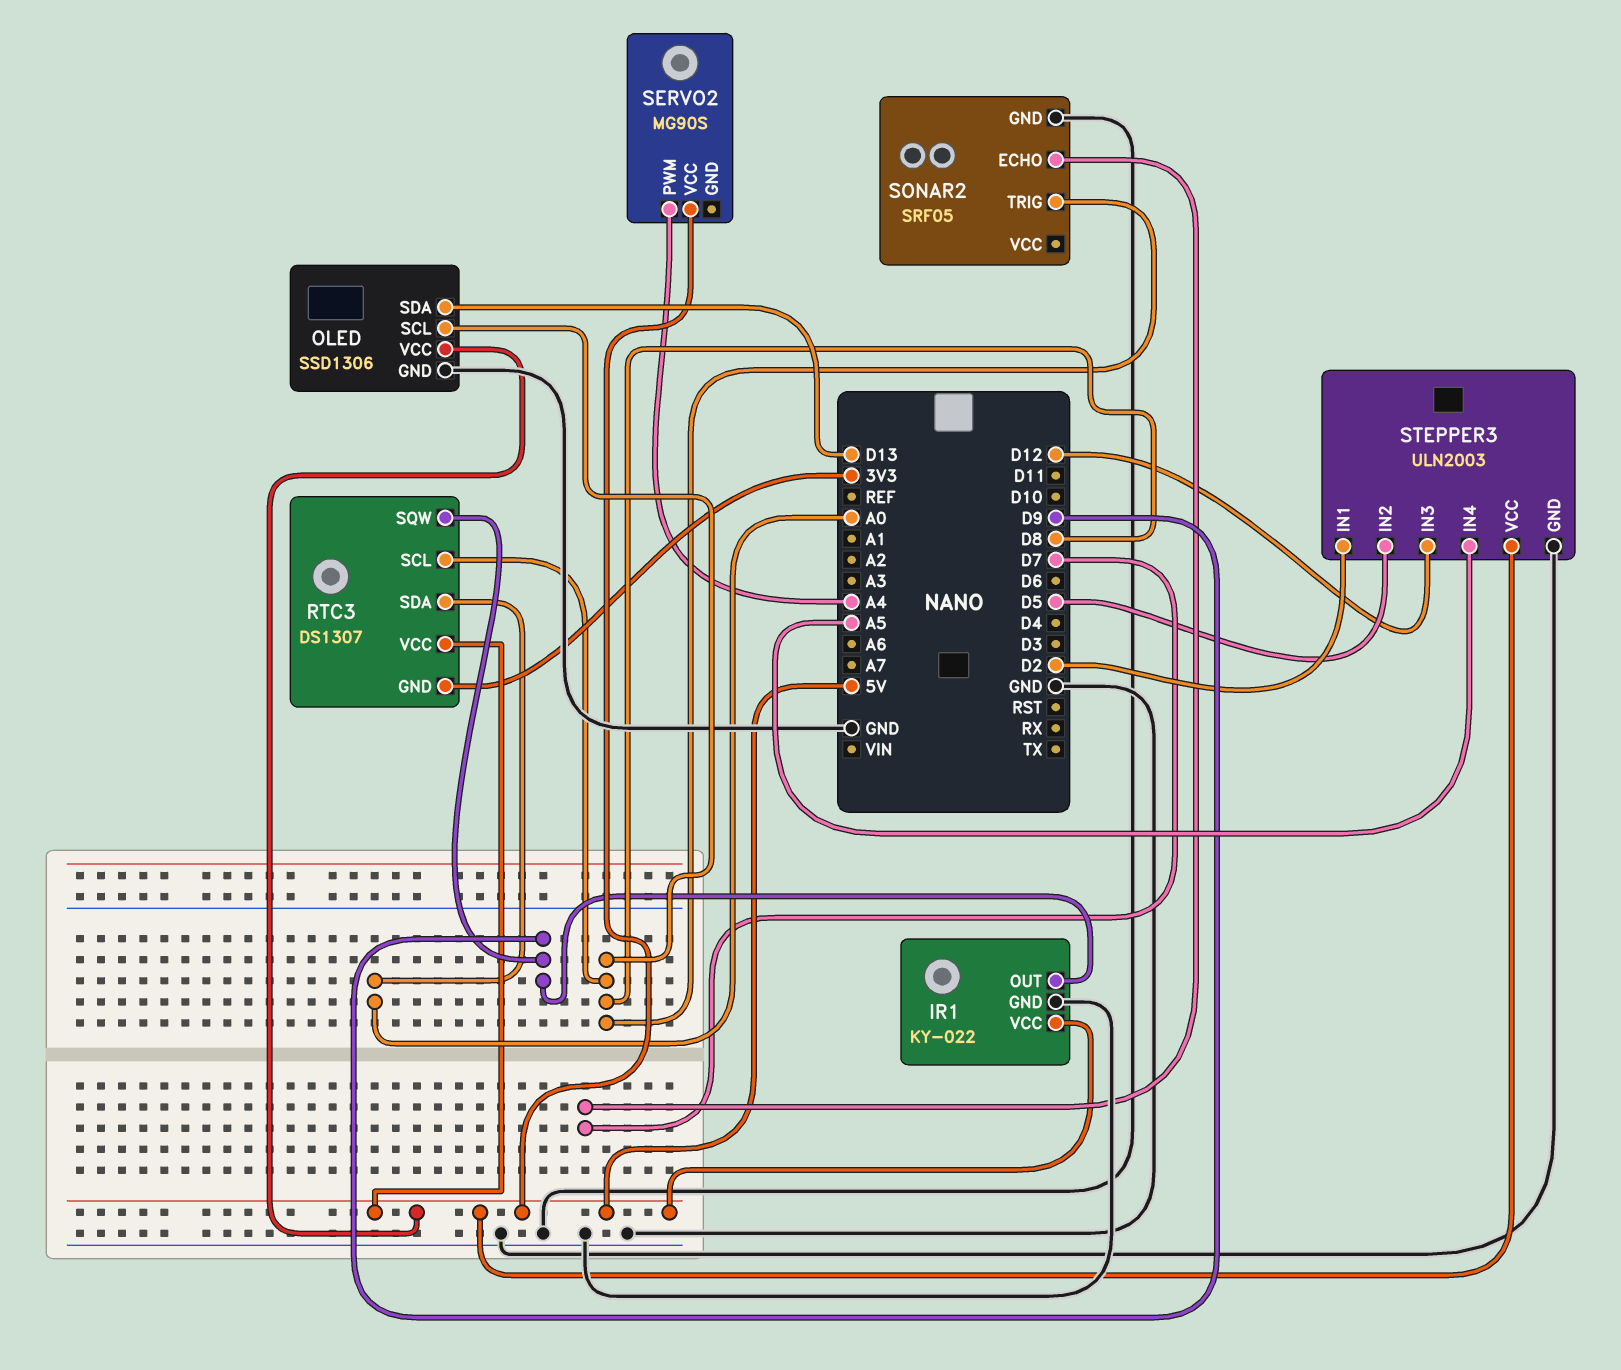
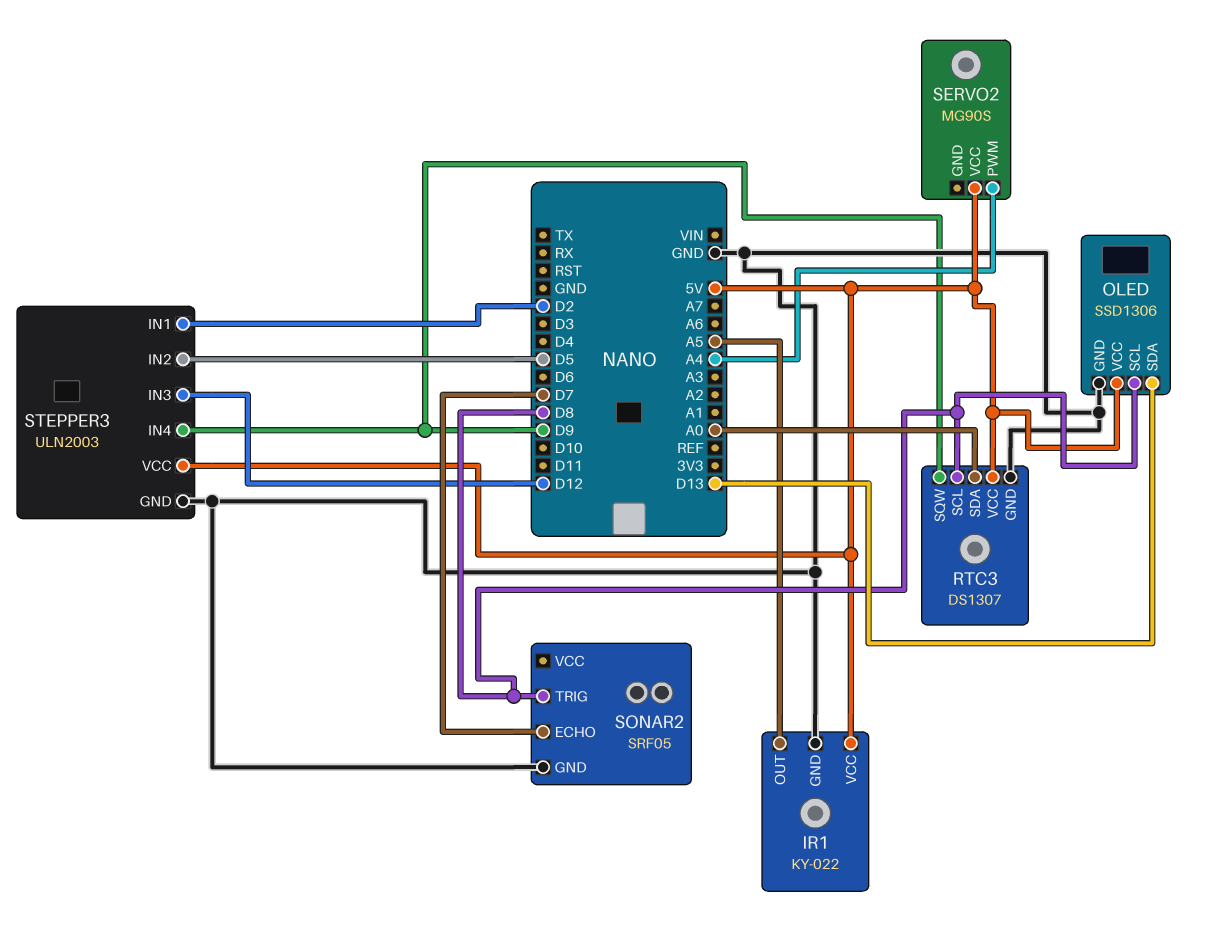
IR1 pin OUT: D9 -> A5
RTC3 pin GND: 3V3 -> GND
STEPPER3 pin IN4: A5 -> D9

